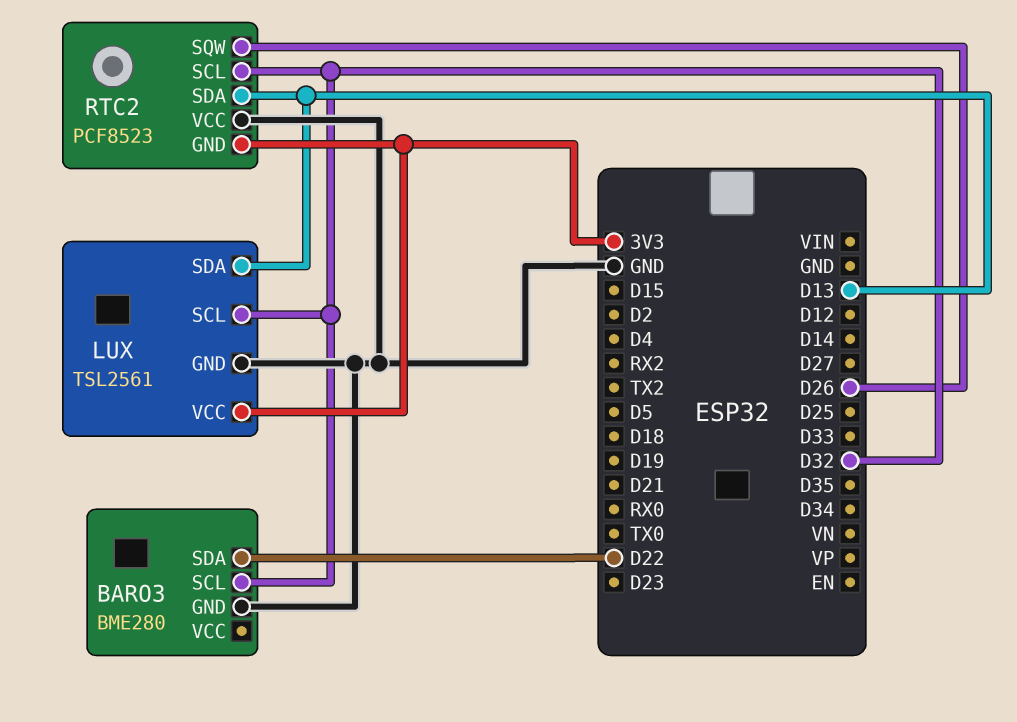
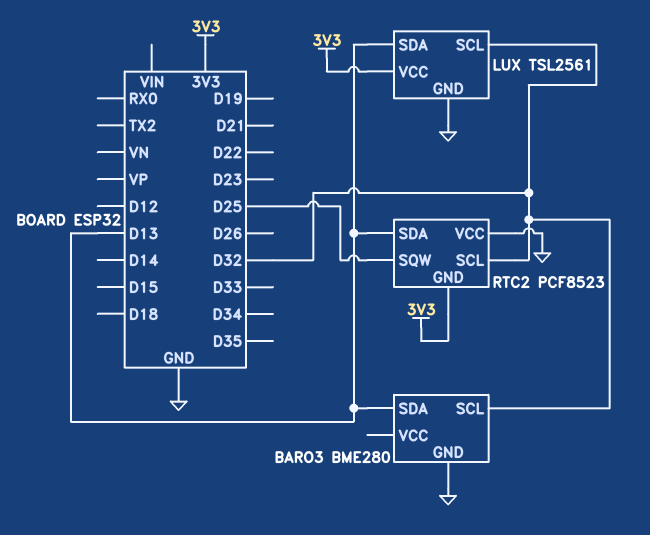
BARO3 pin SDA: D22 -> D13
RTC2 pin SQW: D26 -> D25

